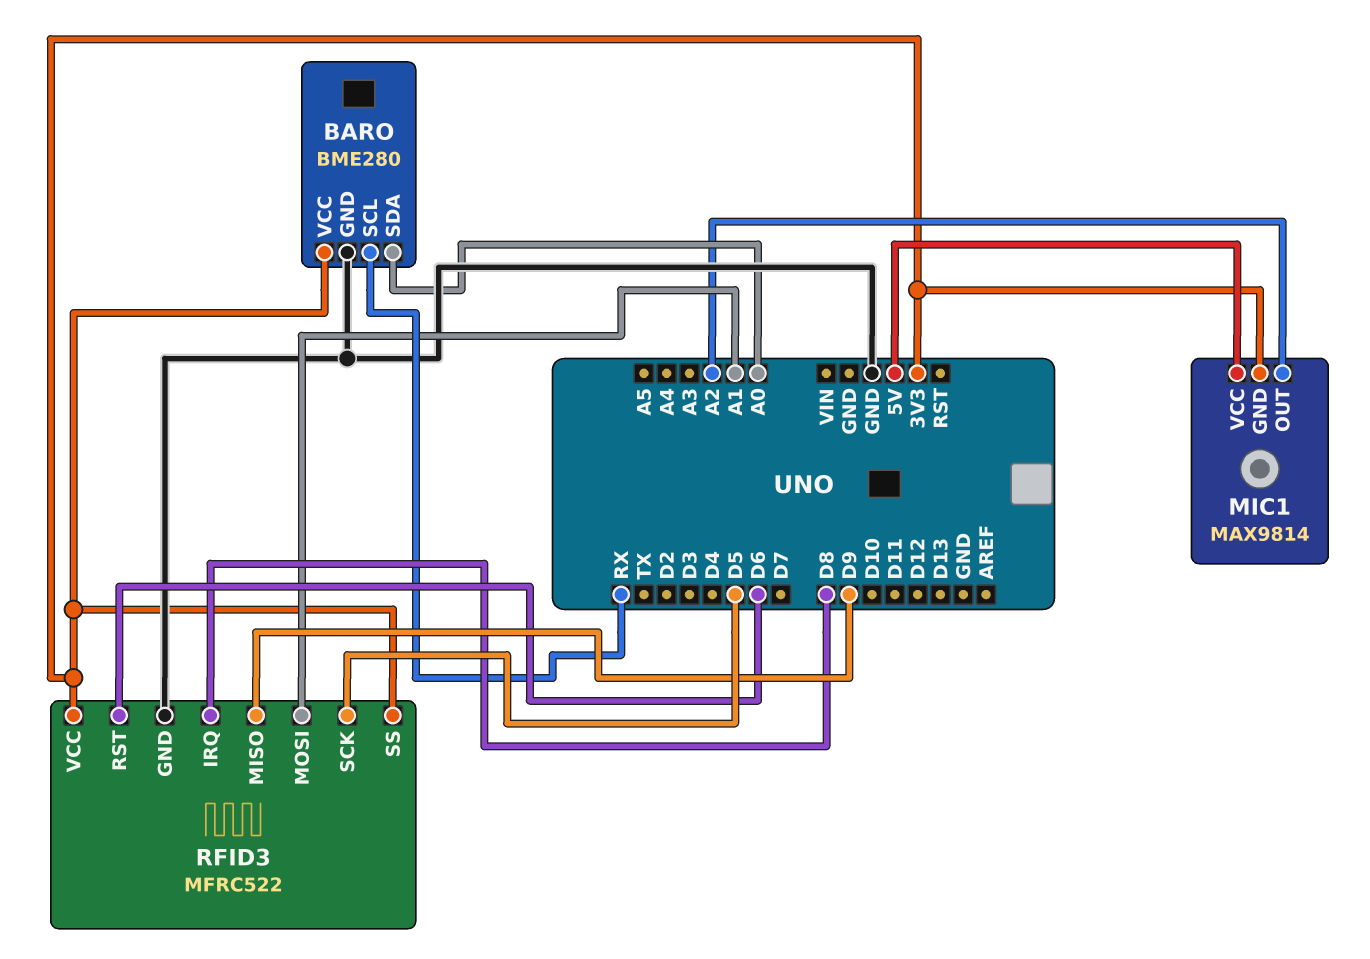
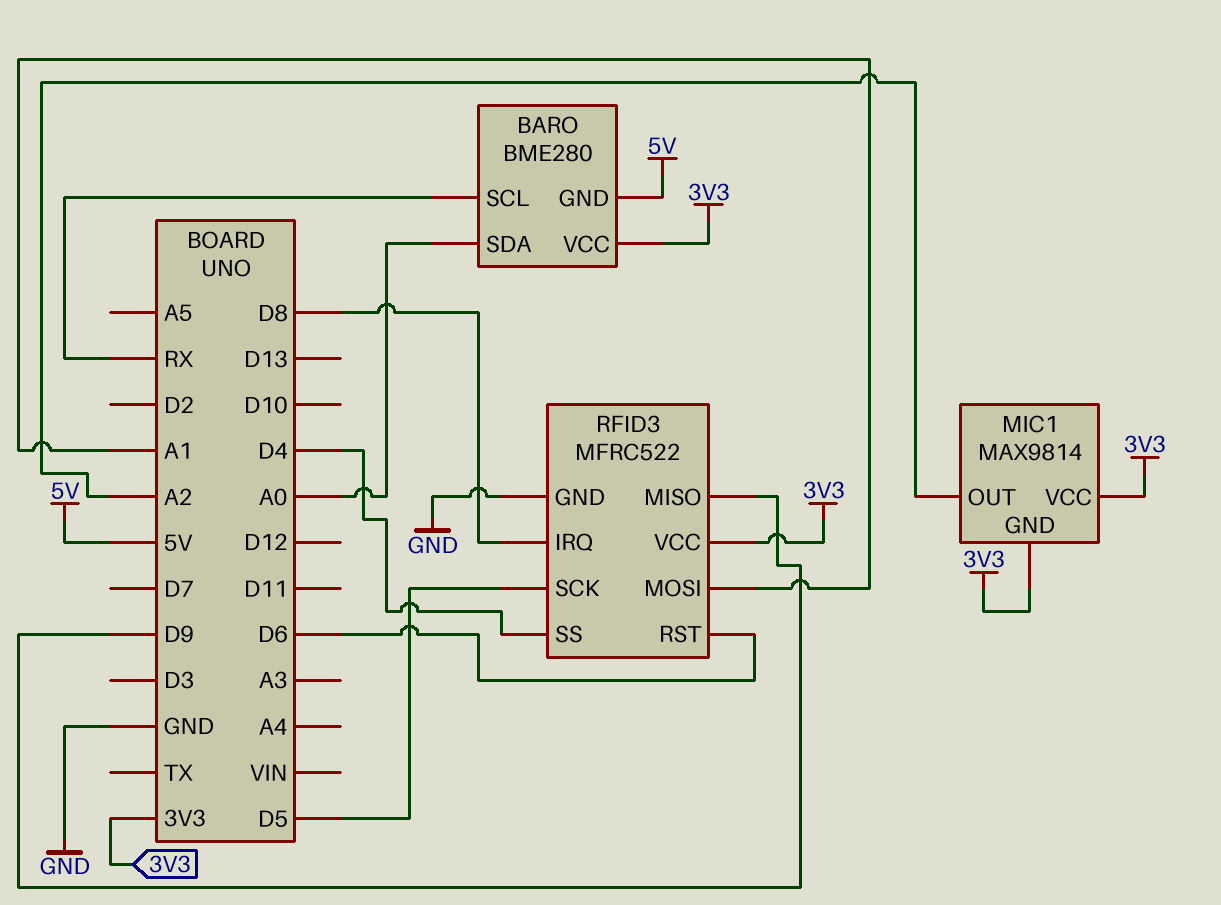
BARO pin GND: GND -> 5V
MIC1 pin VCC: 5V -> 3V3
RFID3 pin SS: 3V3 -> D4

